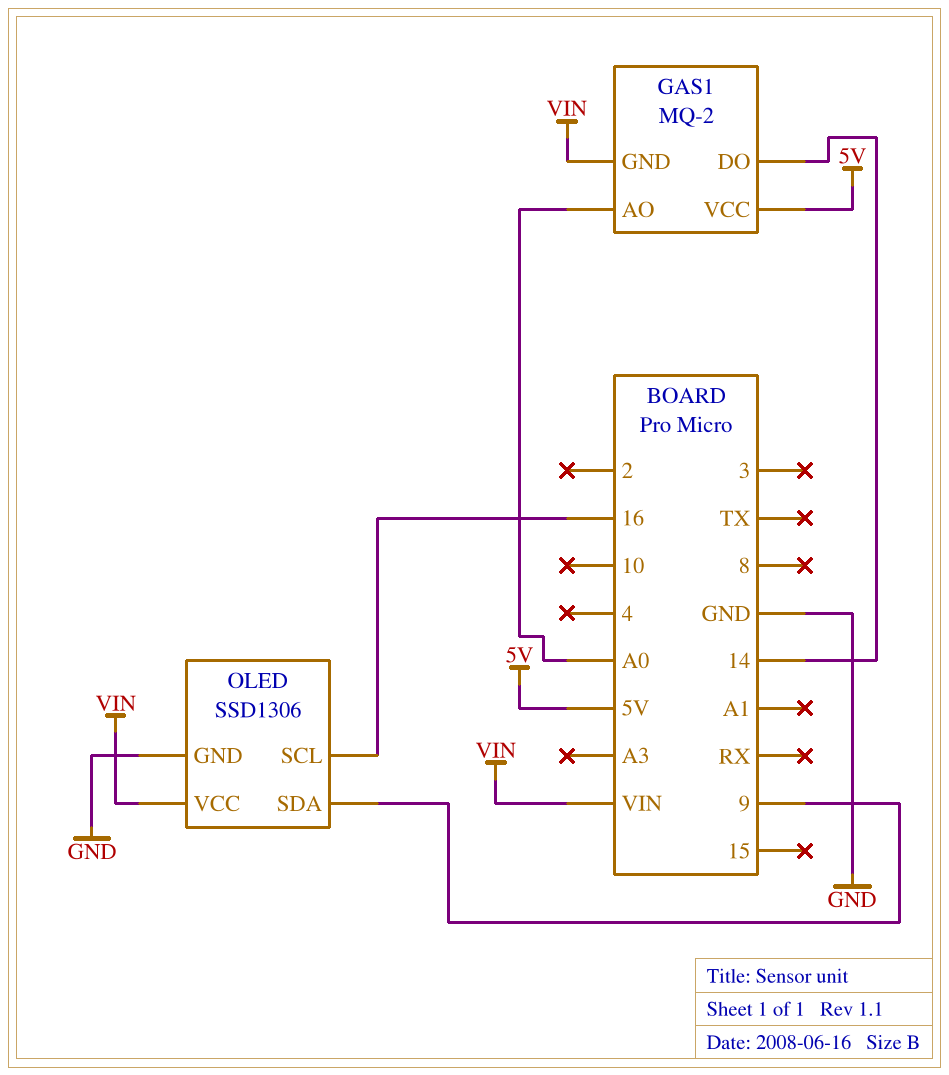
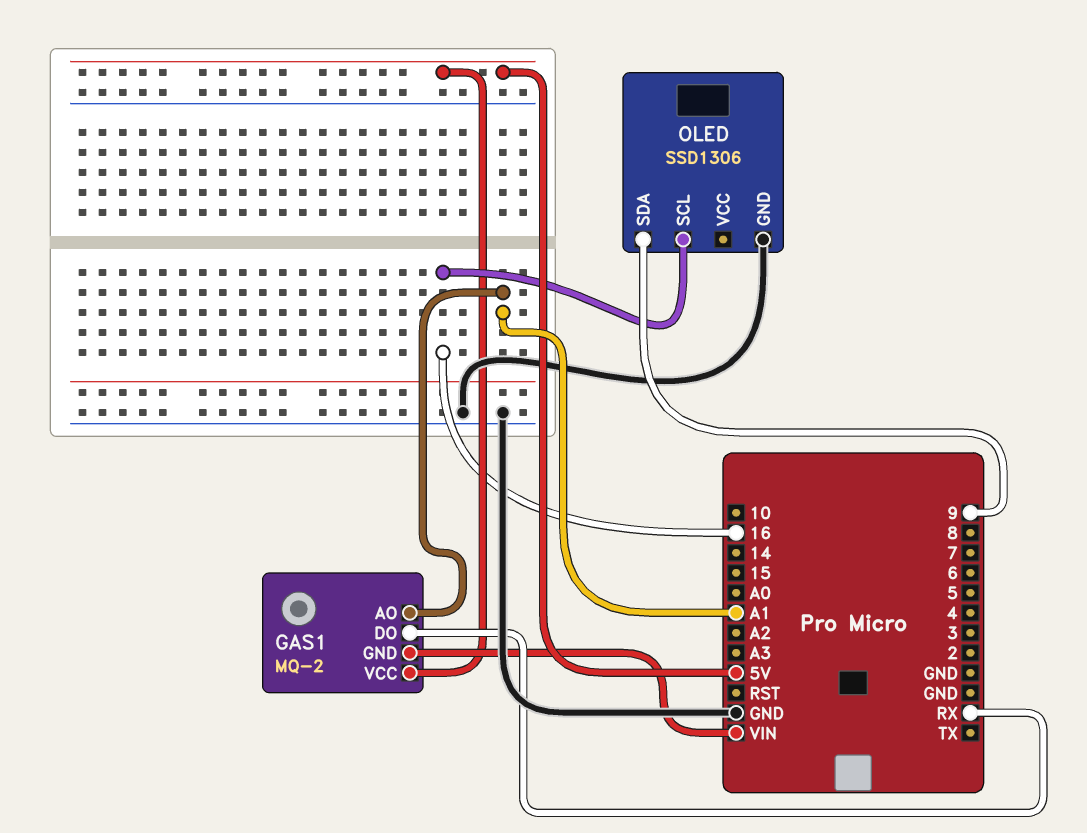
GAS1 pin AO: A0 -> A1
GAS1 pin DO: 14 -> RX
OLED pin VCC: VIN -> none

